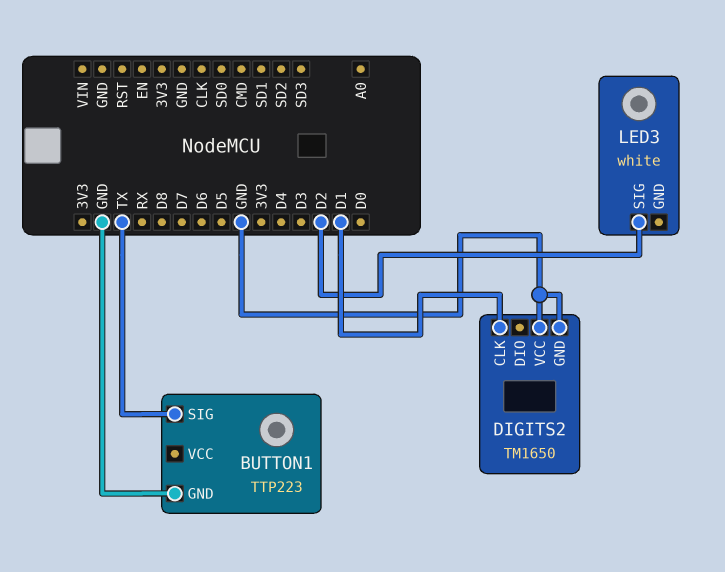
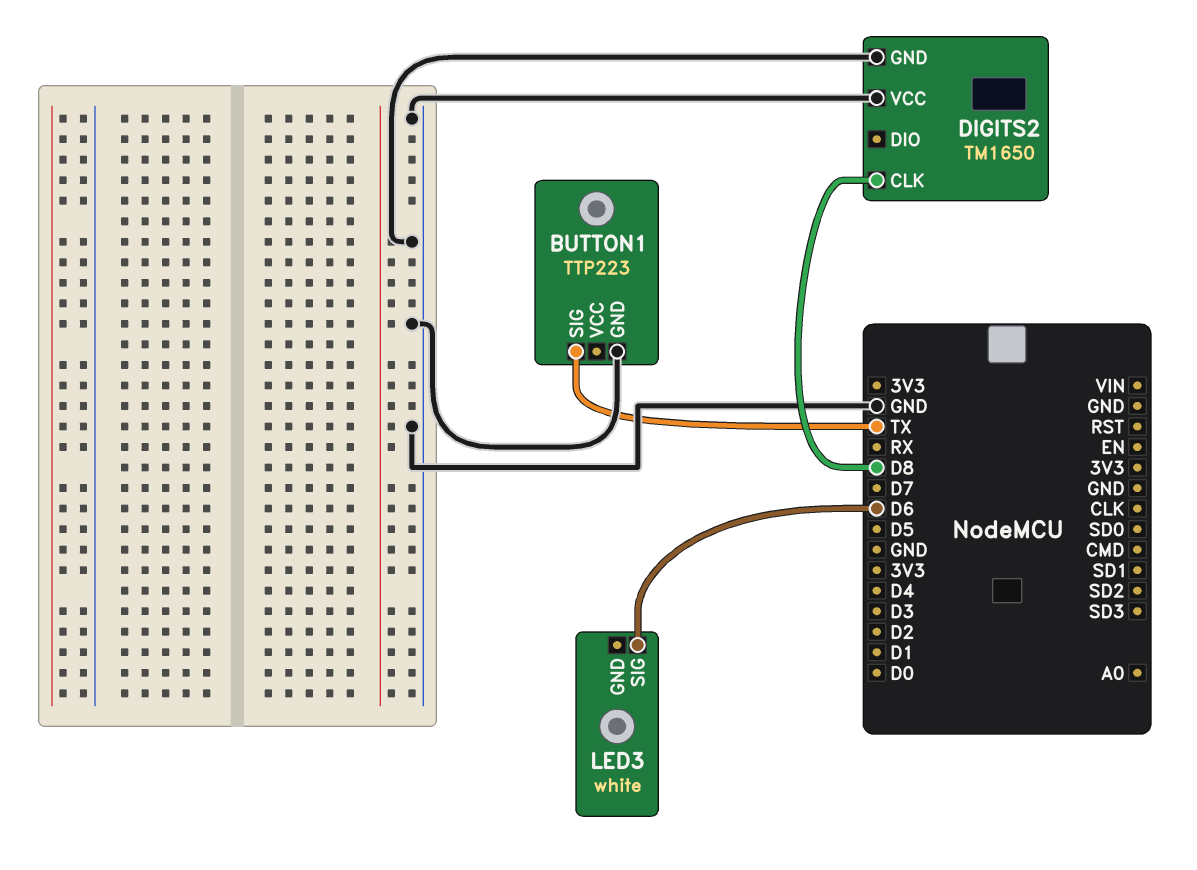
DIGITS2 pin CLK: D1 -> D8
LED3 pin SIG: D2 -> D6

